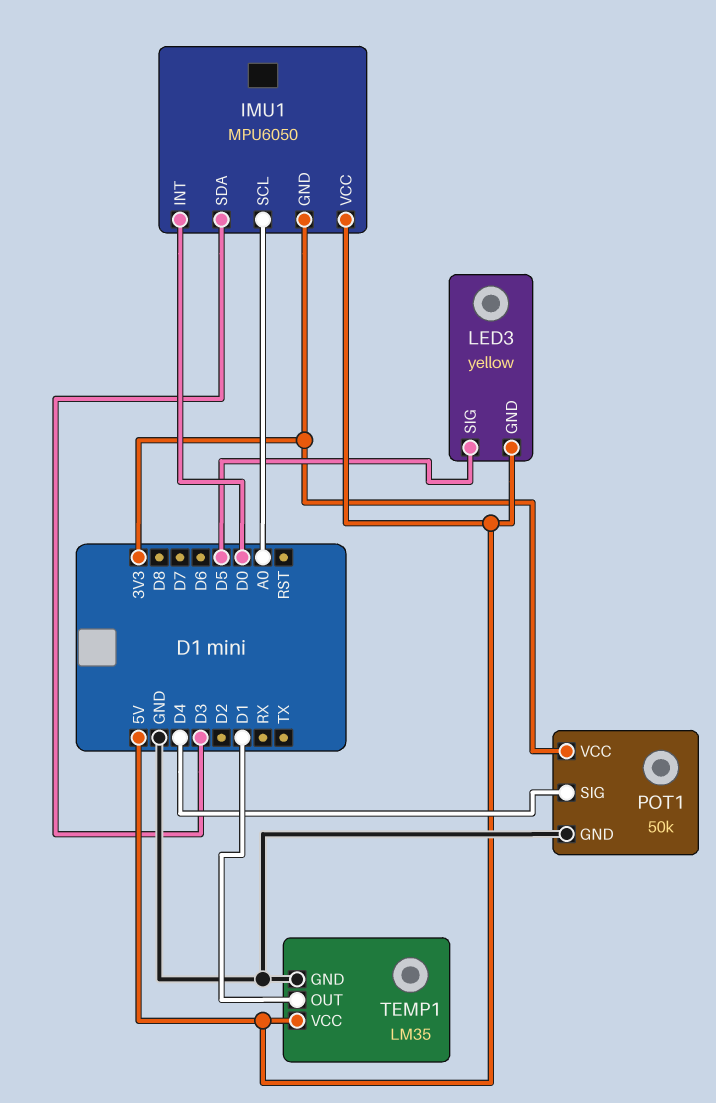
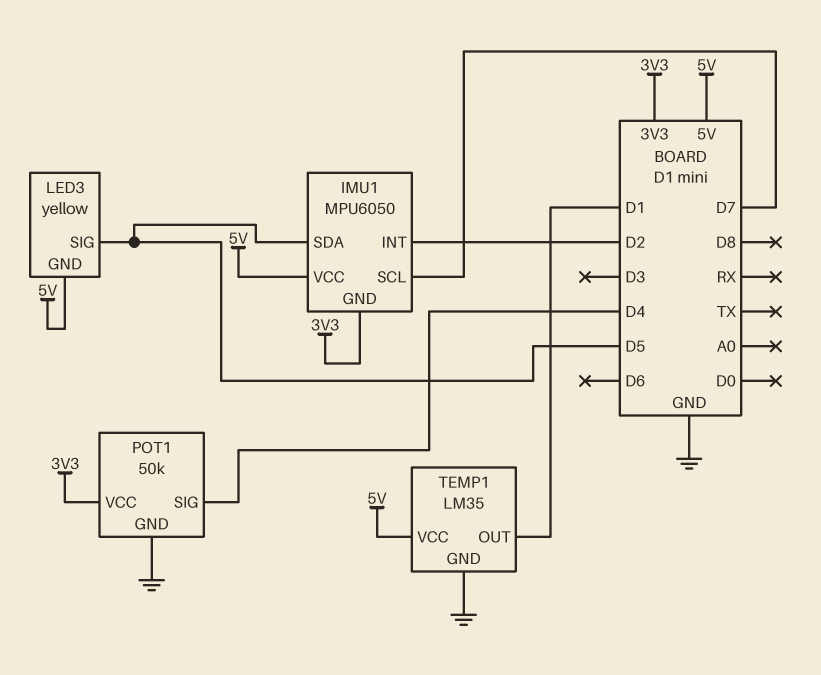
IMU1 pin INT: D0 -> D2
IMU1 pin SCL: A0 -> D7
IMU1 pin SDA: D3 -> D5

